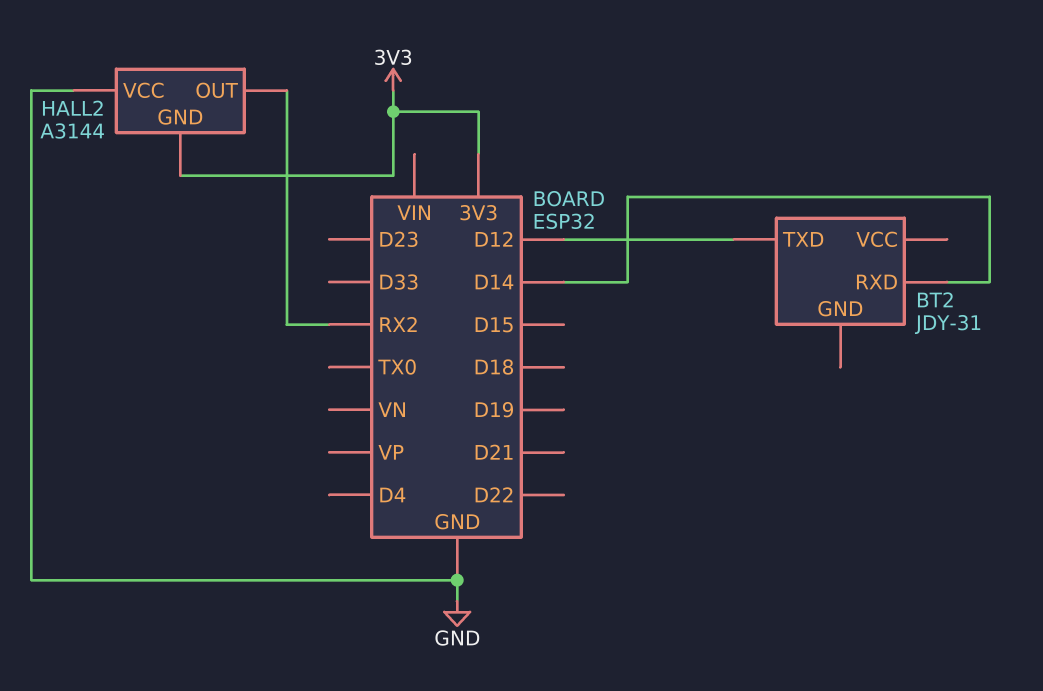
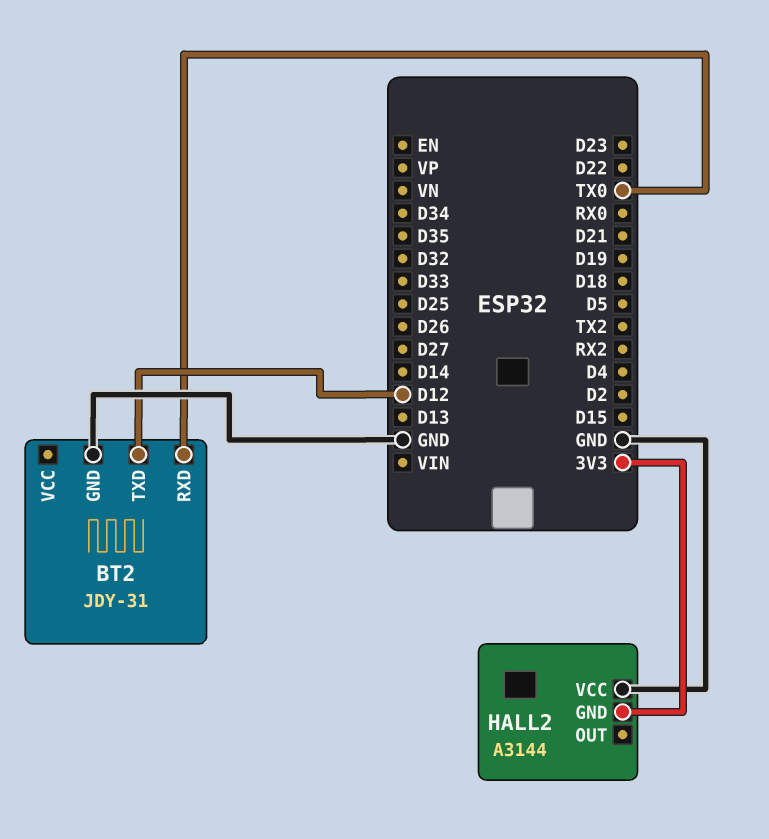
BT2 pin GND: none -> GND
BT2 pin RXD: D14 -> TX0
HALL2 pin OUT: RX2 -> none

